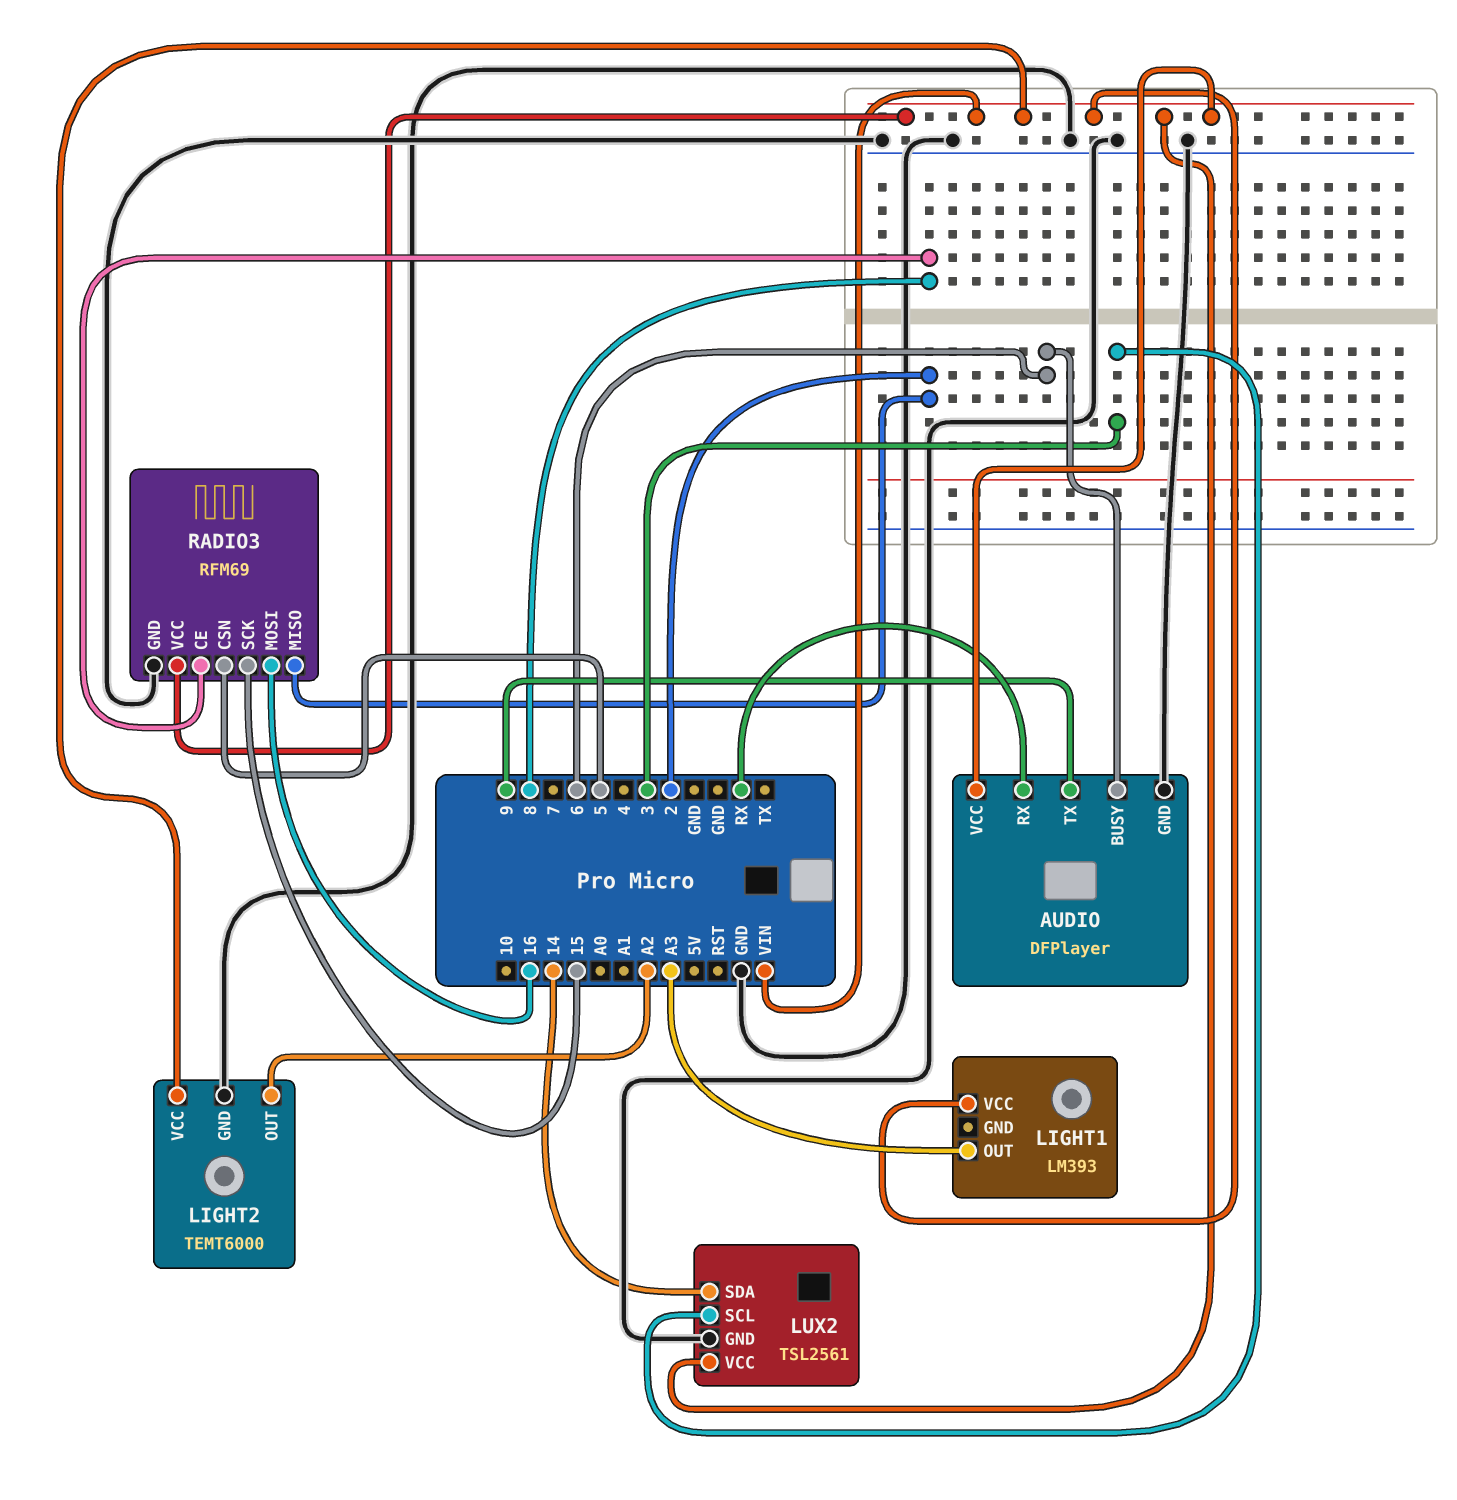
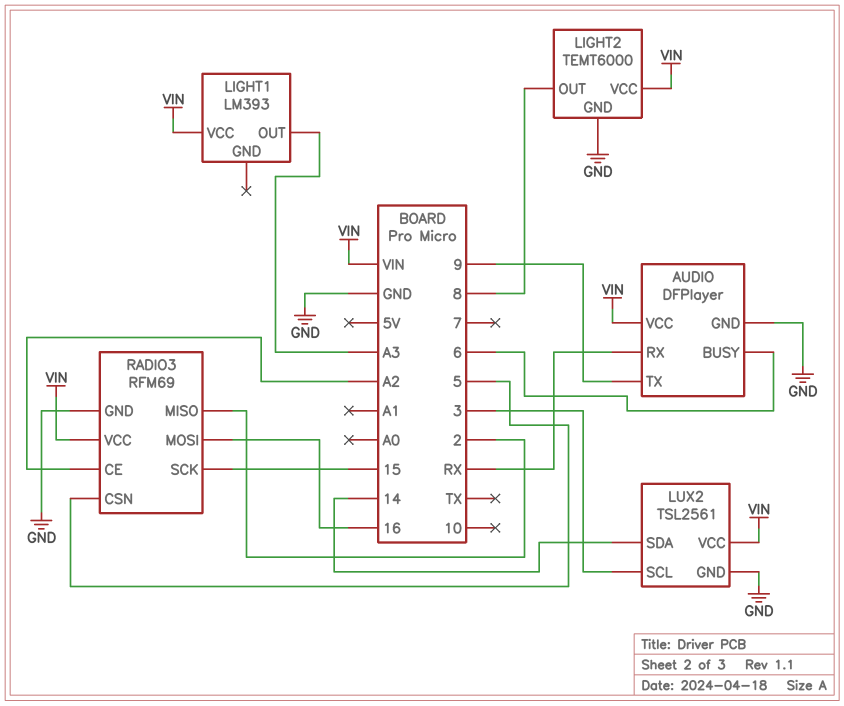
LIGHT2 pin OUT: A2 -> 8
RADIO3 pin CE: 8 -> A2

